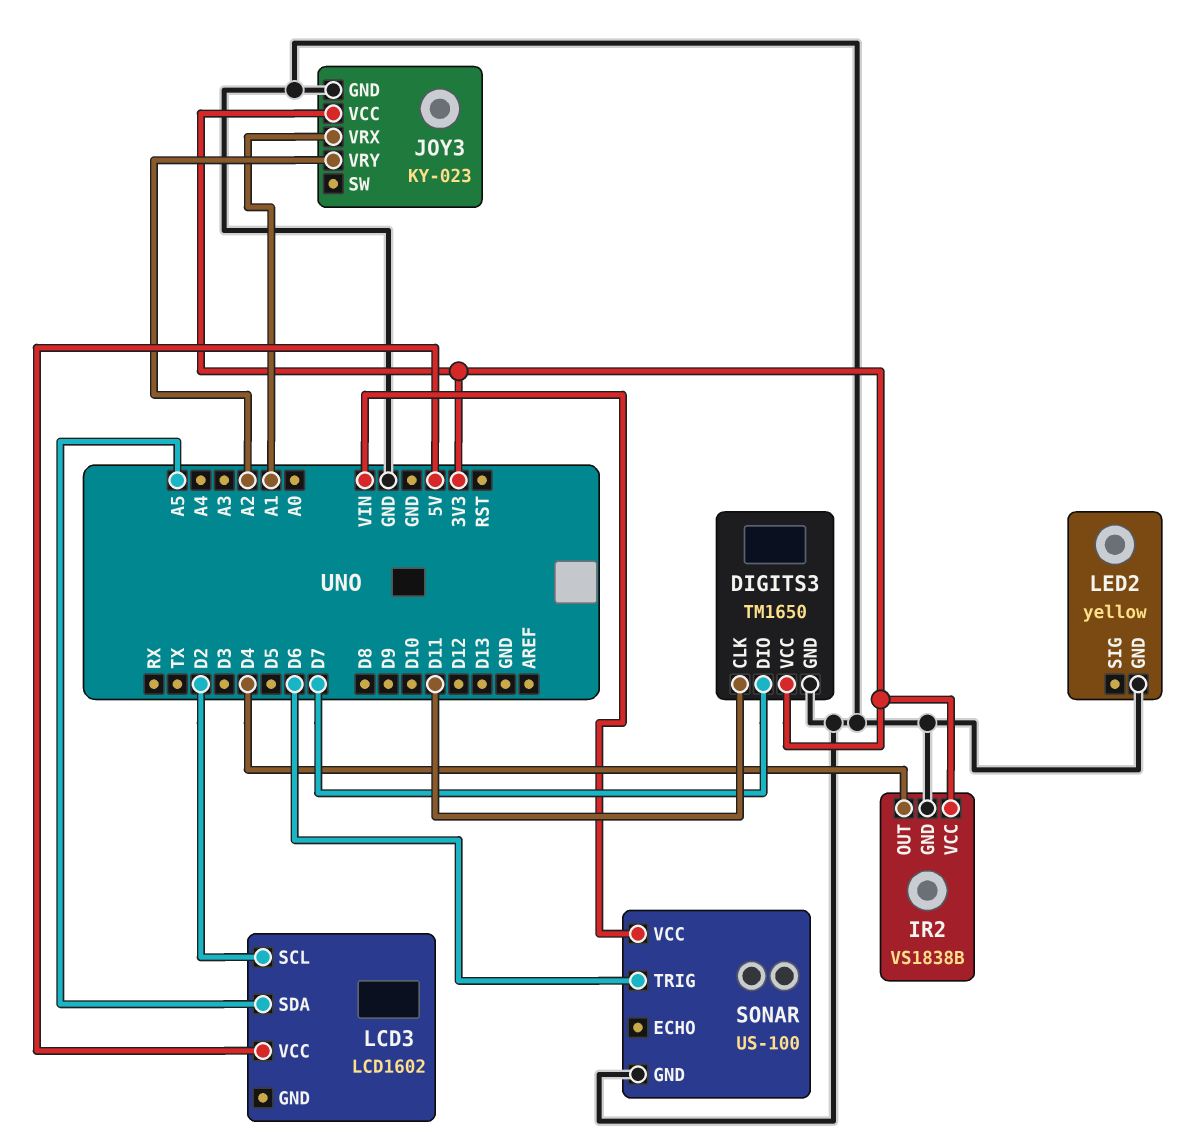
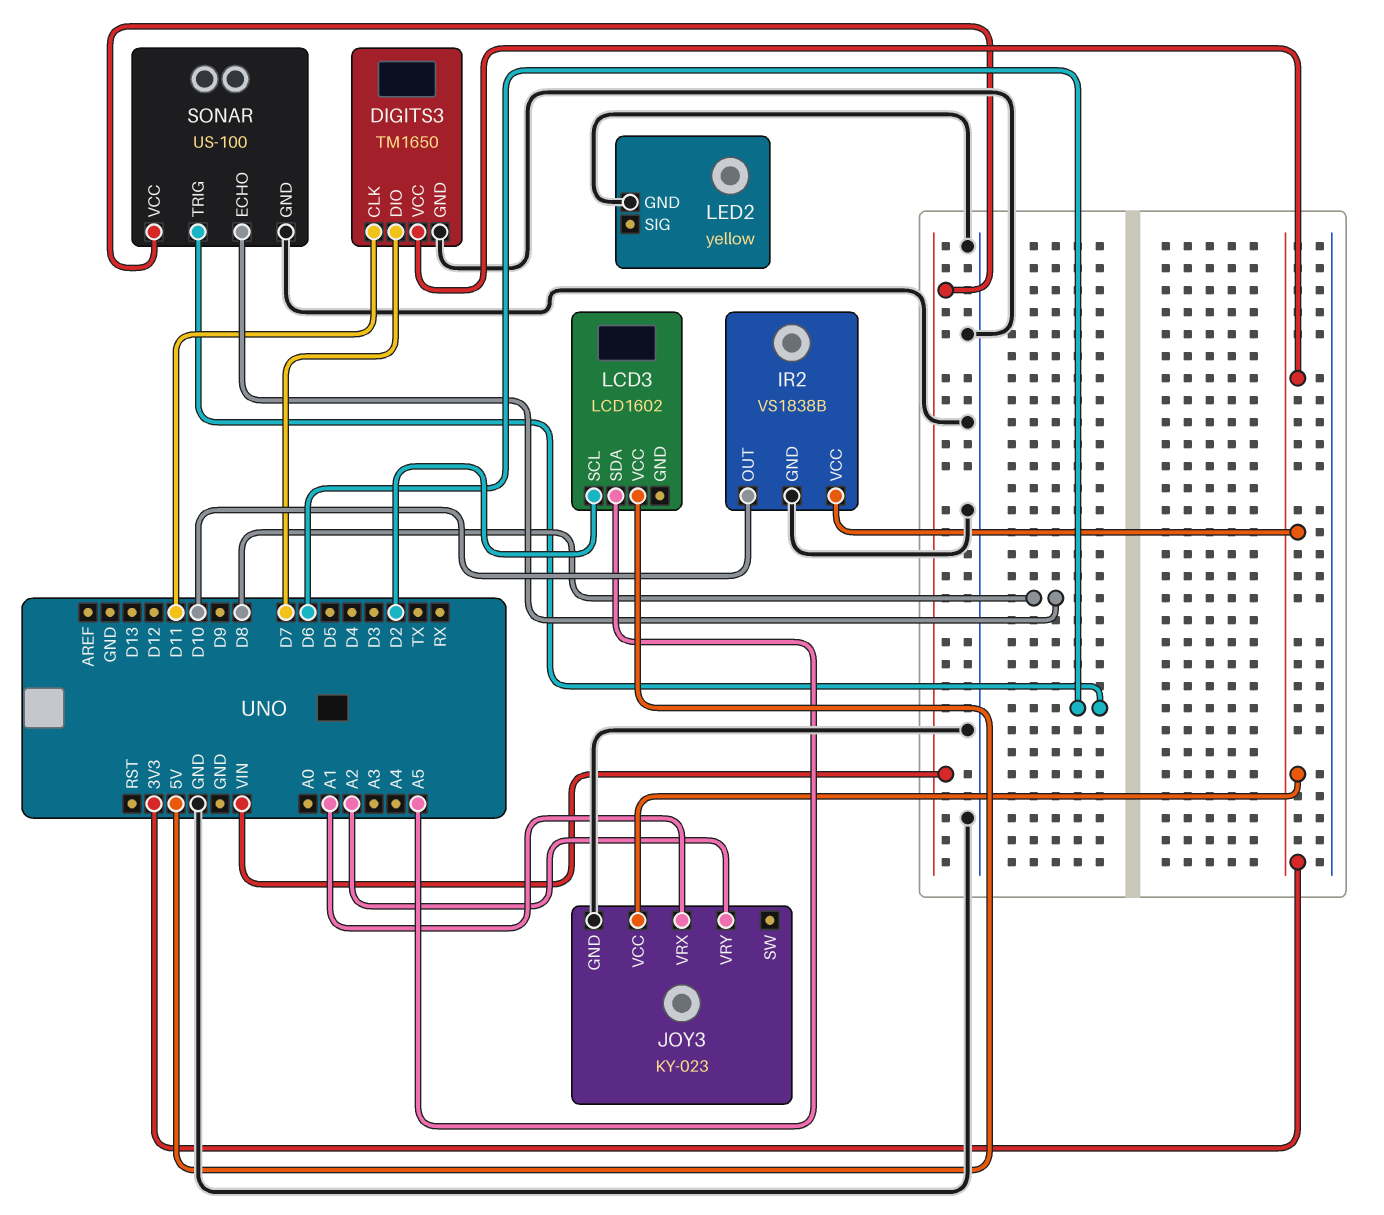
IR2 pin OUT: D4 -> D10
SONAR pin ECHO: none -> D8

